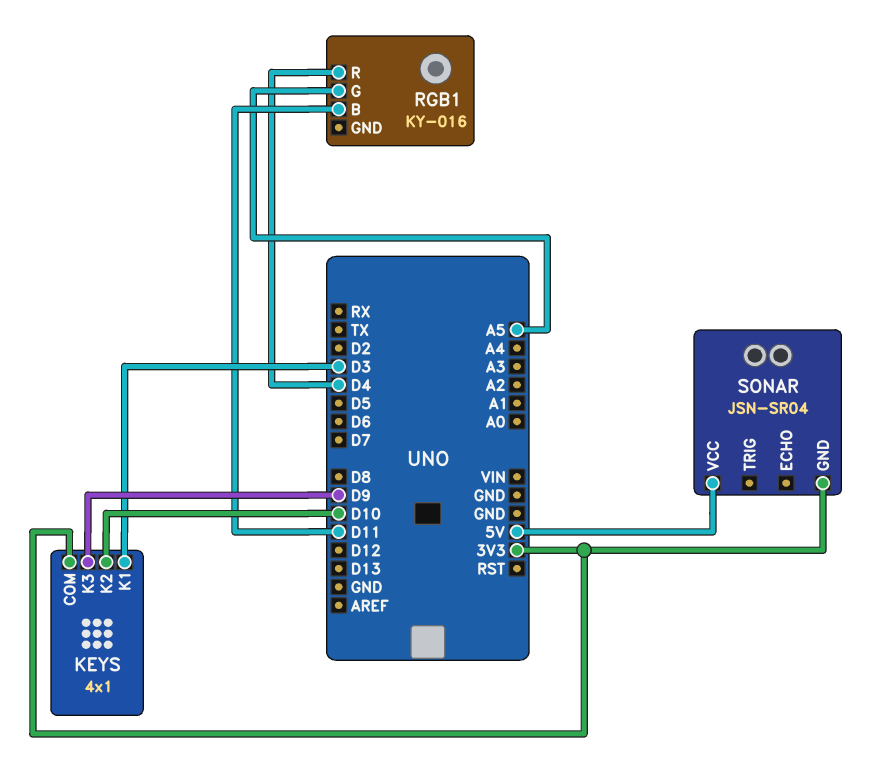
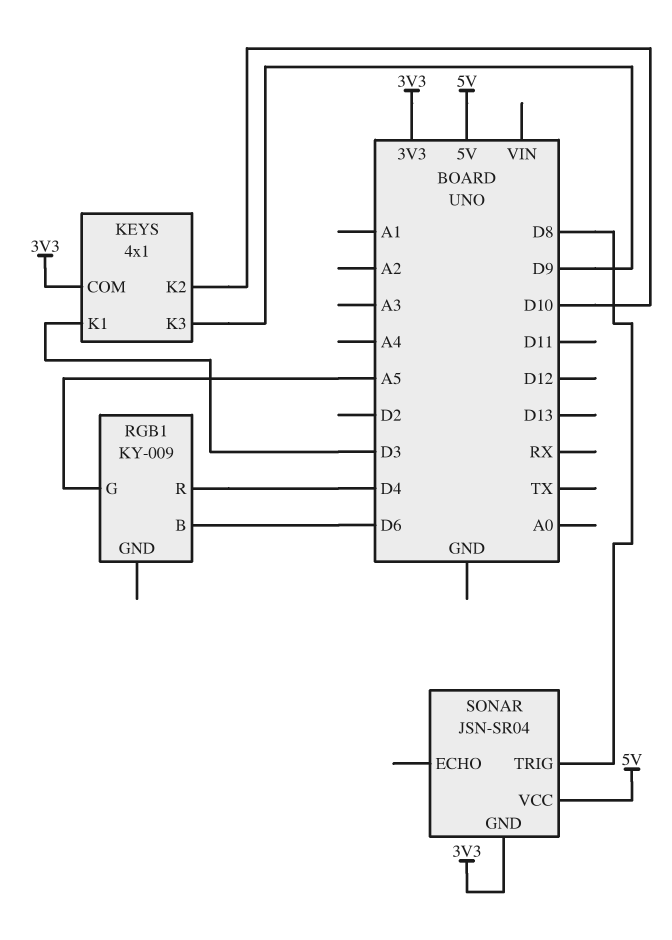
RGB1: KY-016 -> KY-009
RGB1 pin B: D11 -> D6
SONAR pin TRIG: none -> D8

